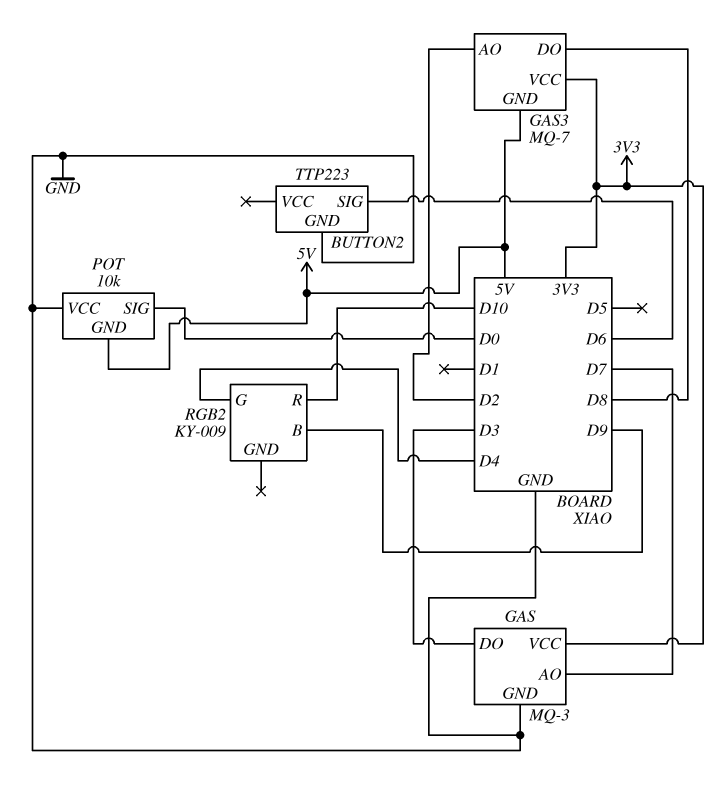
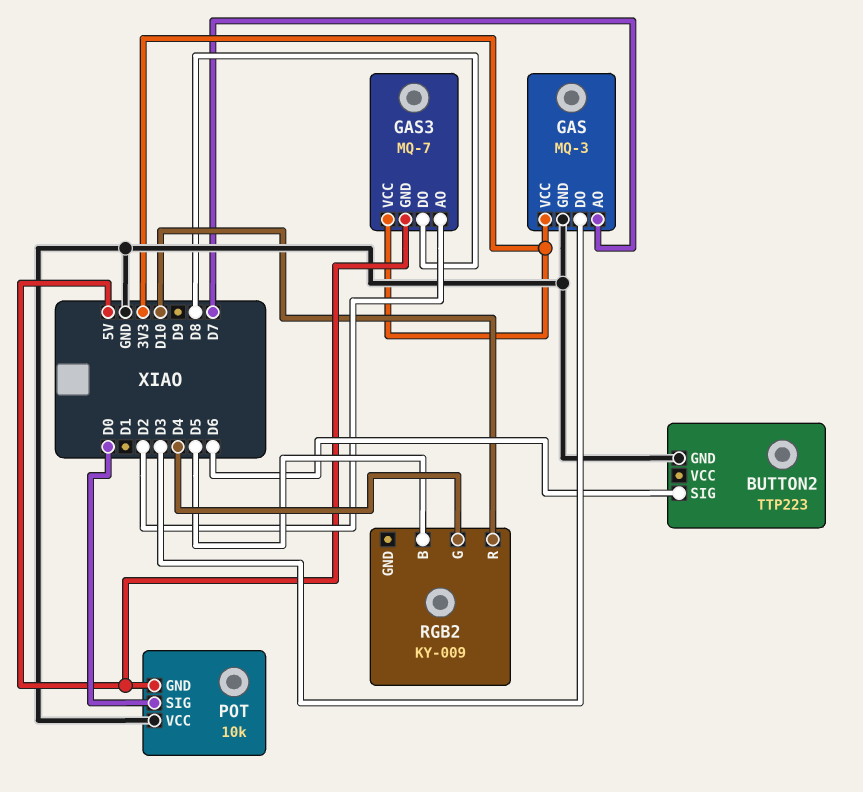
RGB2 pin B: D9 -> D5

